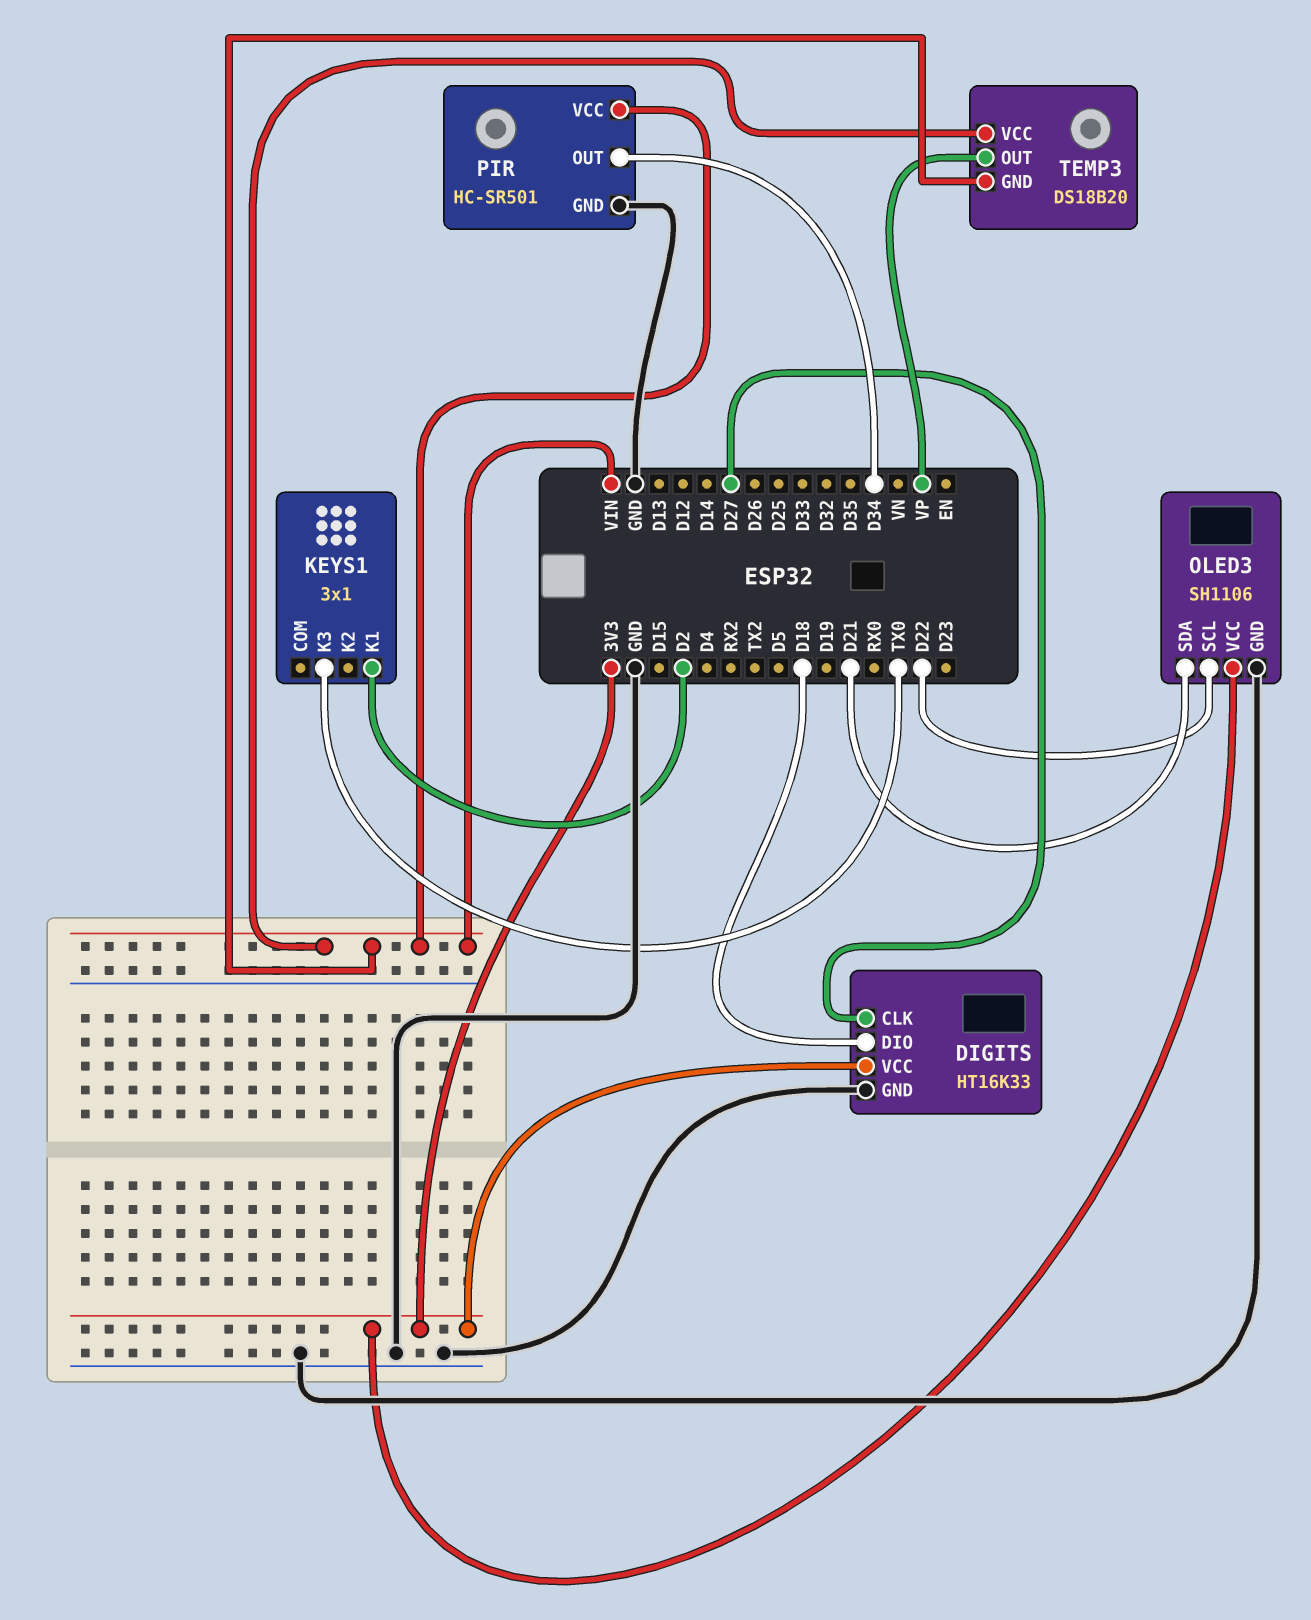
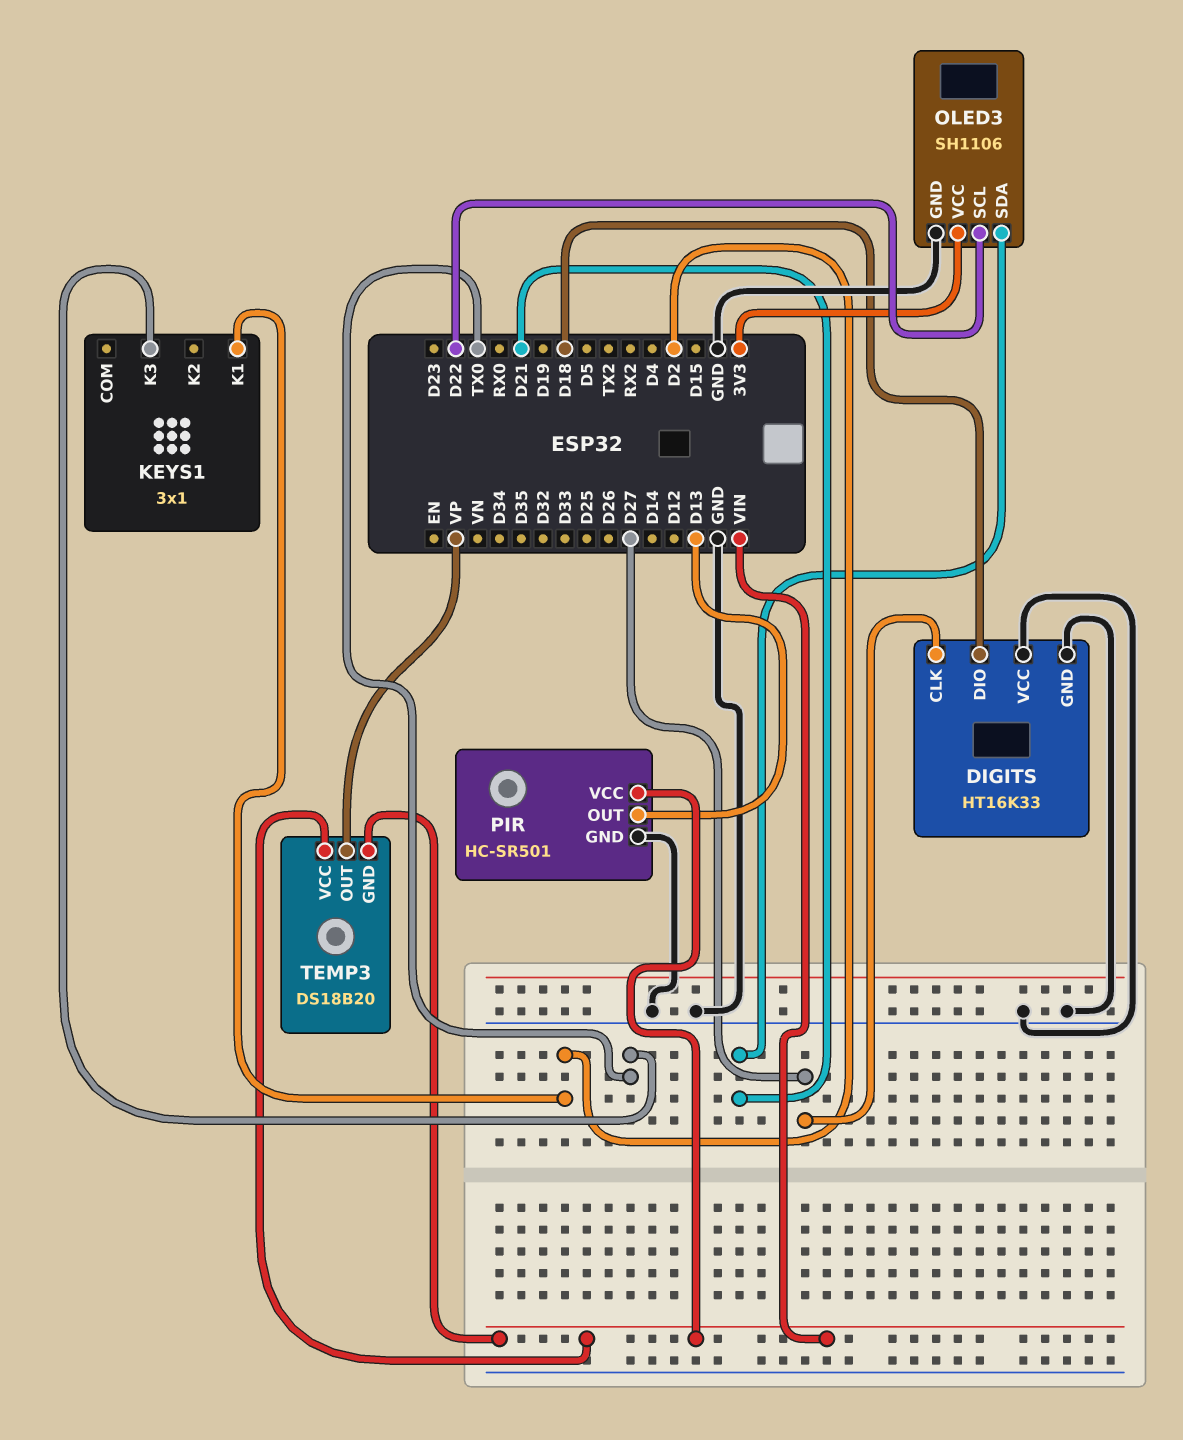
DIGITS pin VCC: 3V3 -> GND
PIR pin OUT: D34 -> D13

